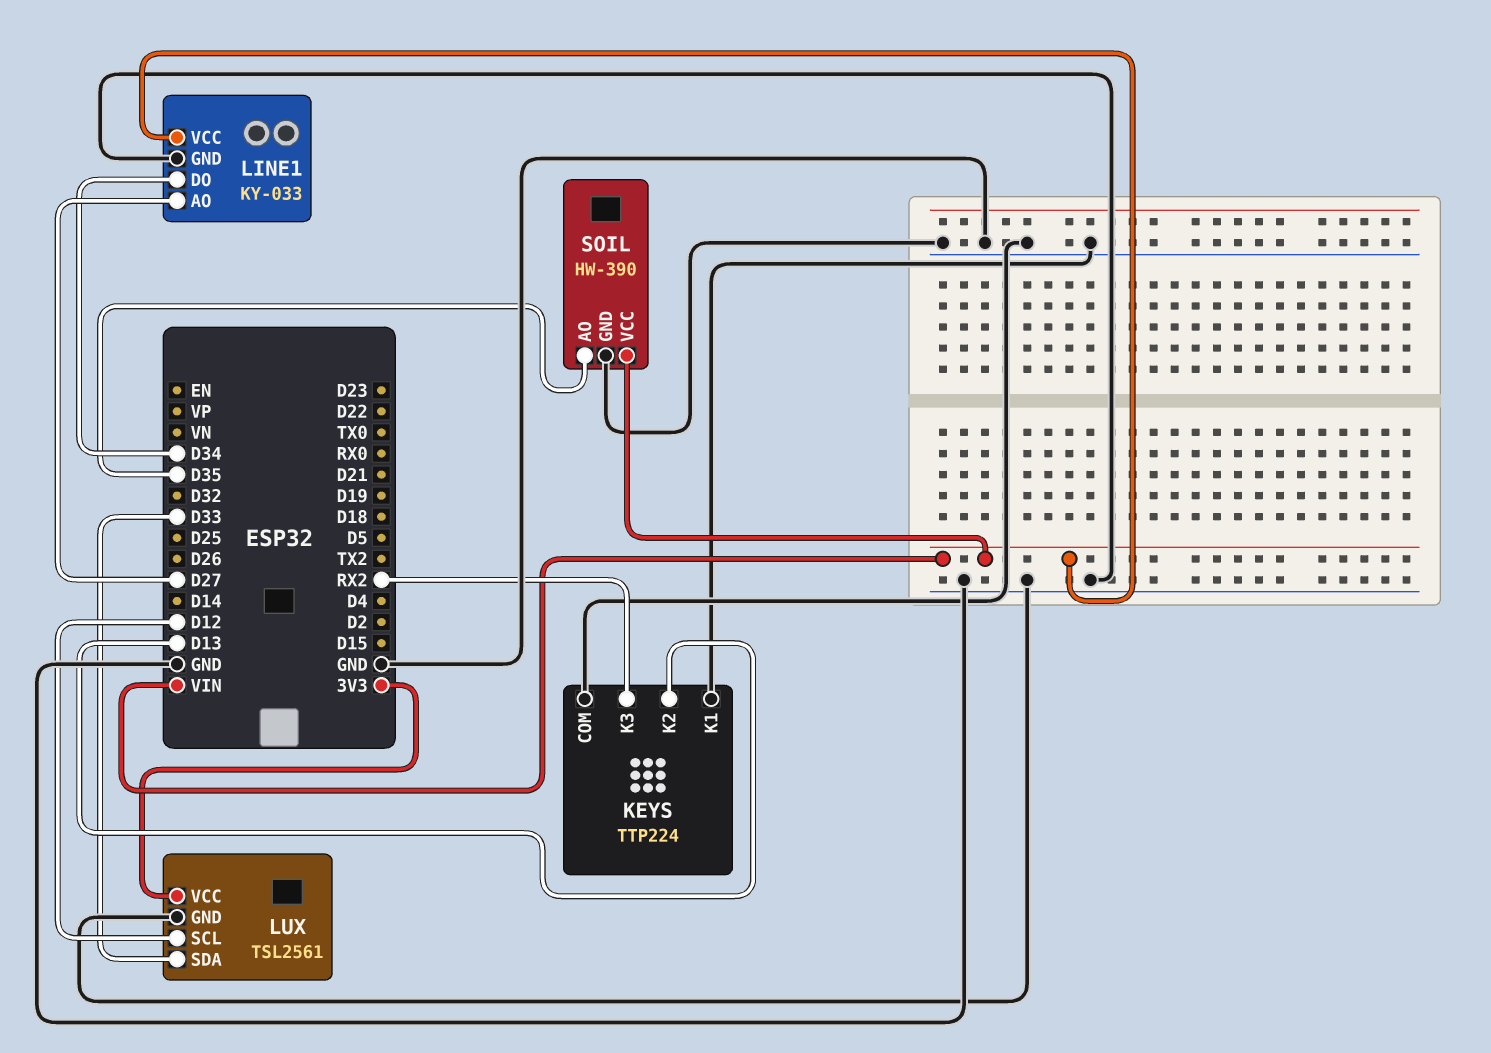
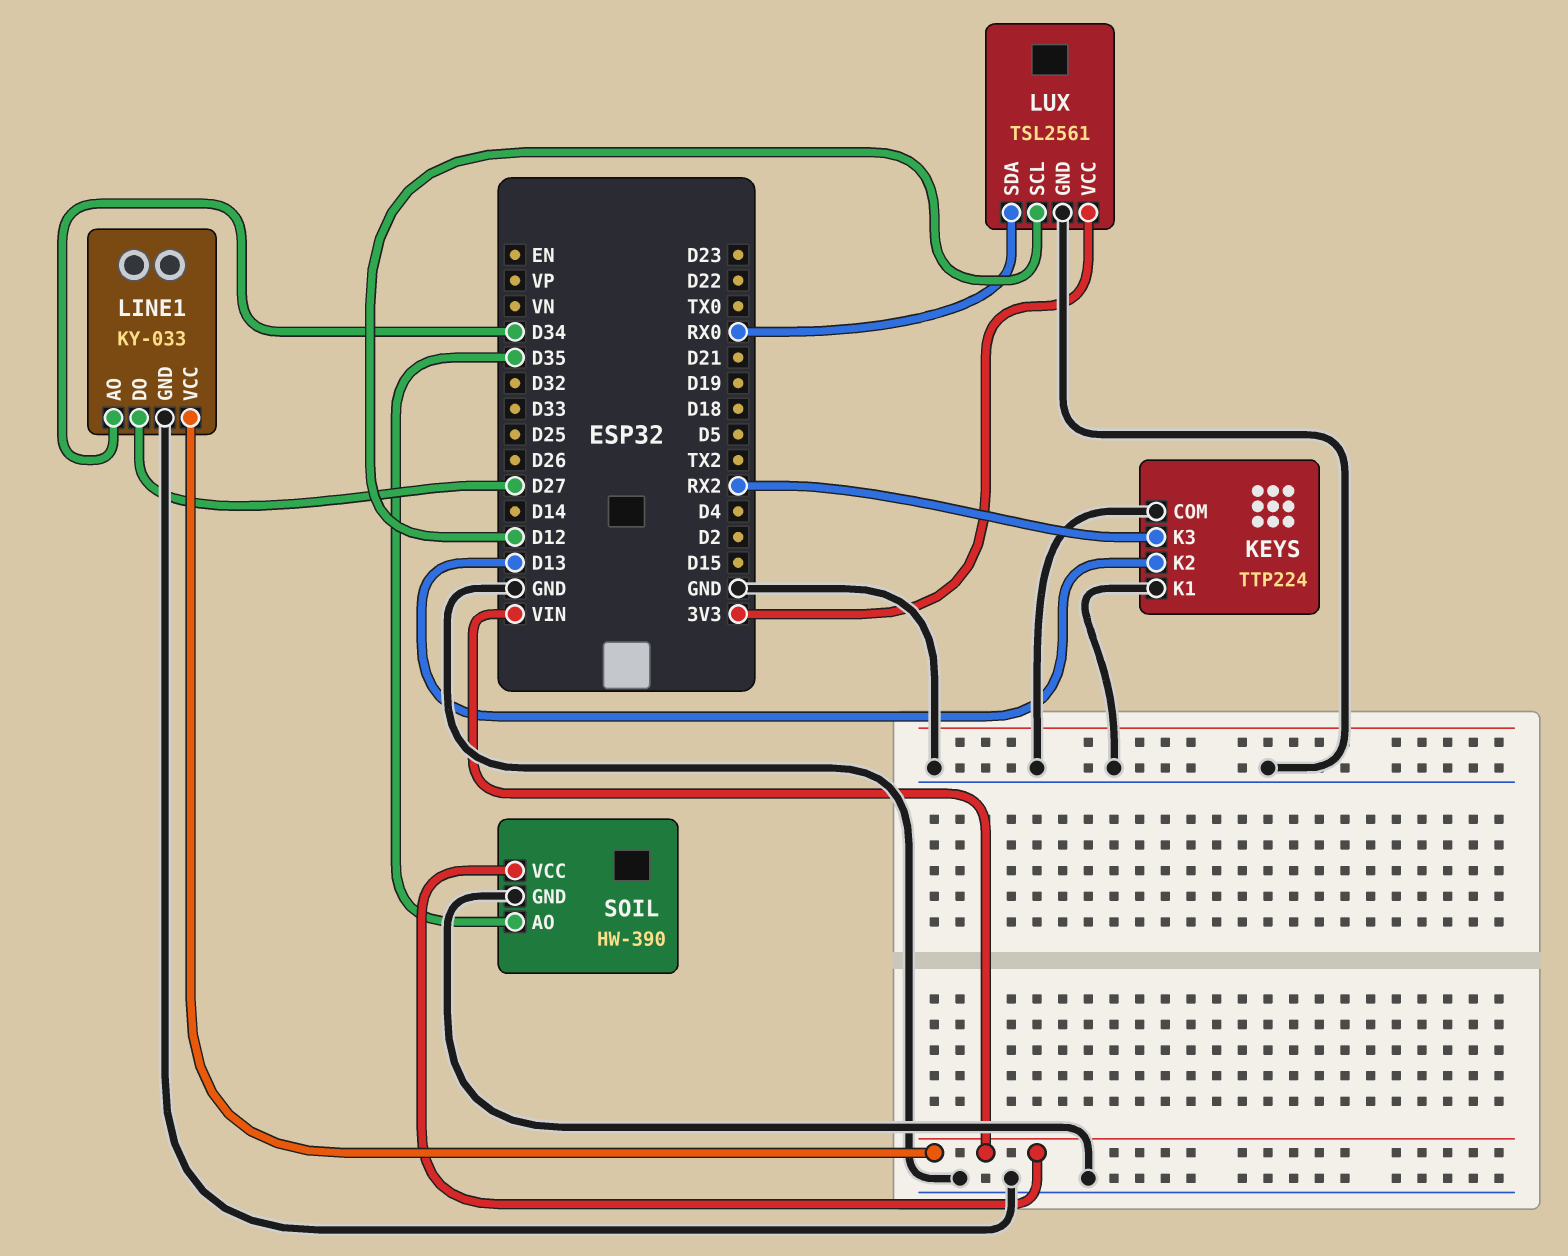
LINE1 pin AO: D27 -> D34
LINE1 pin DO: D34 -> D27
LUX pin SDA: D33 -> RX0

